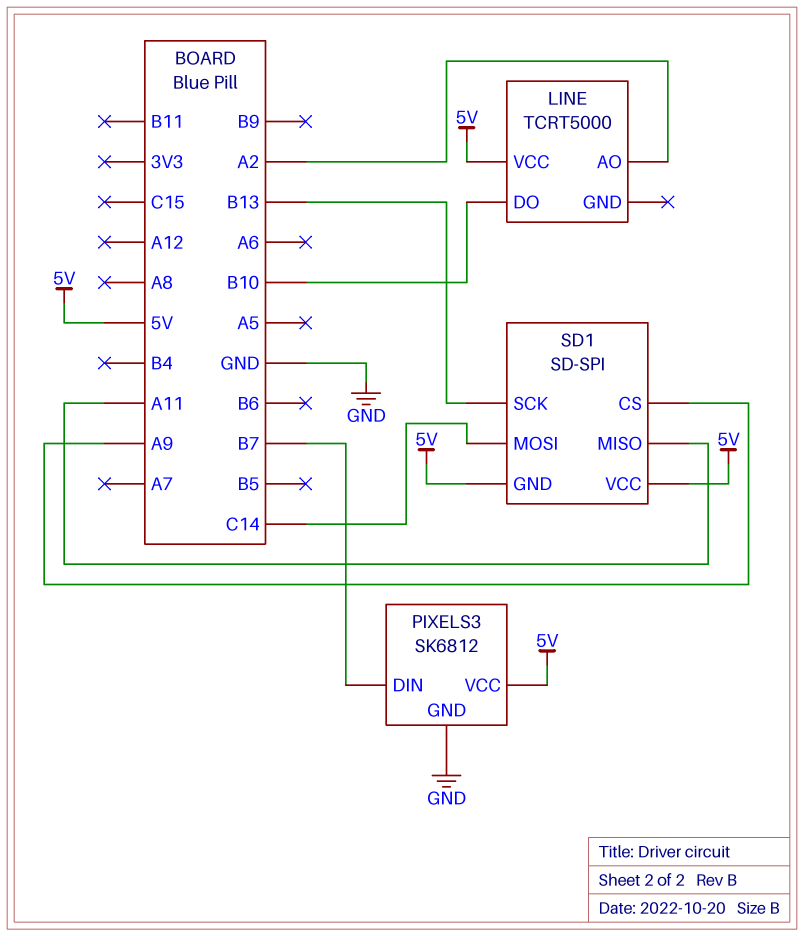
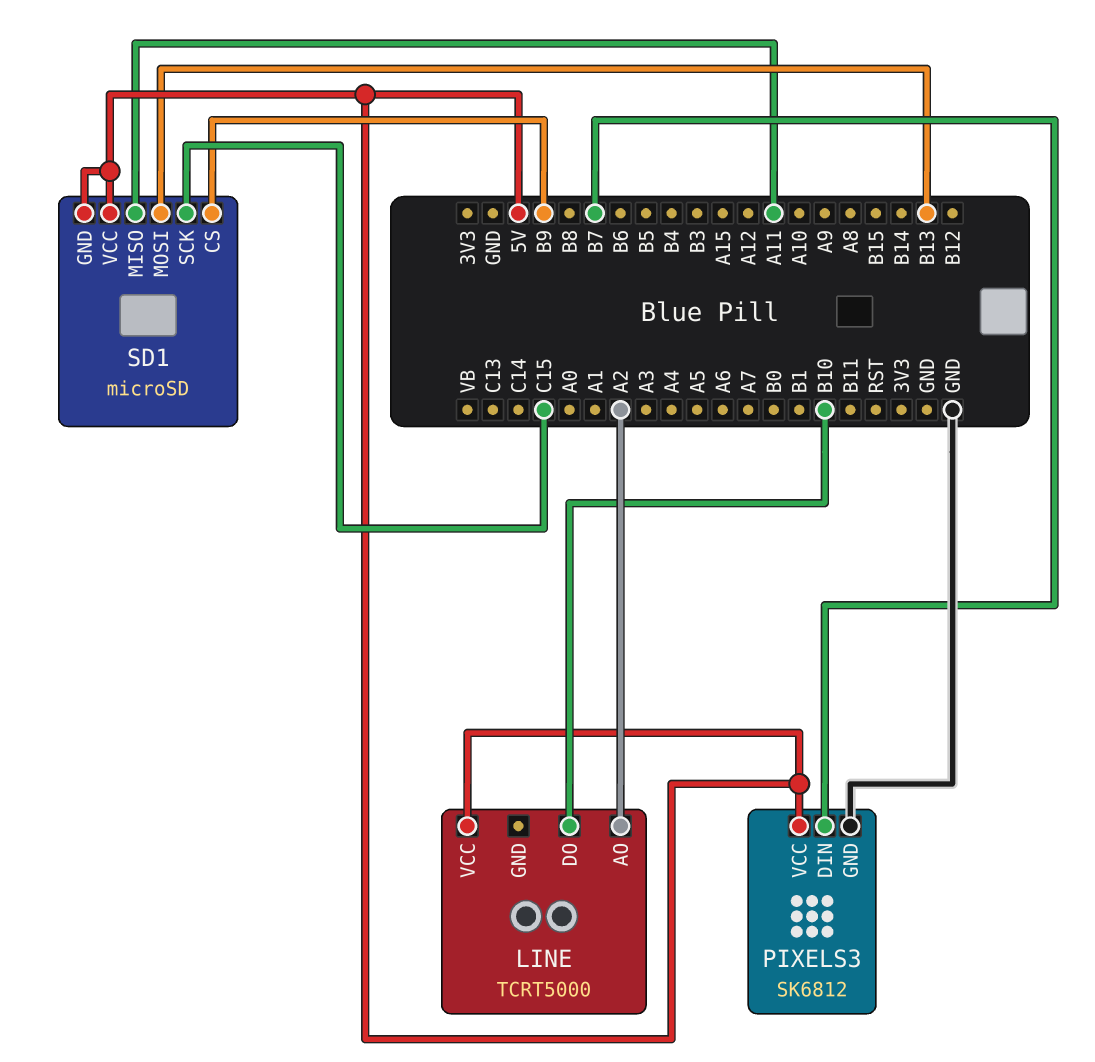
SD1: SD-SPI -> microSD
SD1 pin CS: A9 -> B9
SD1 pin MOSI: C14 -> B13
SD1 pin SCK: B13 -> C15

